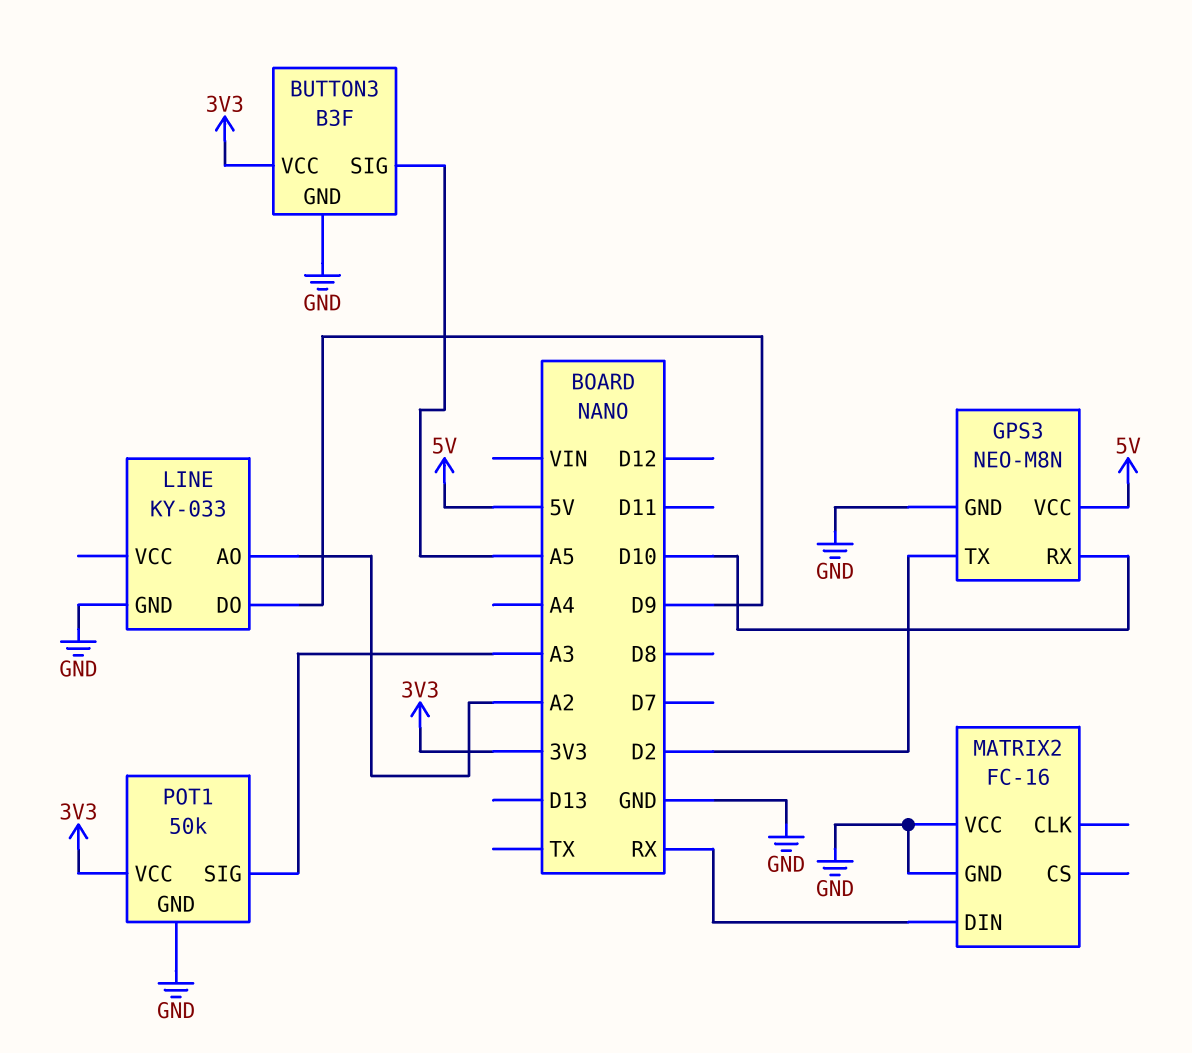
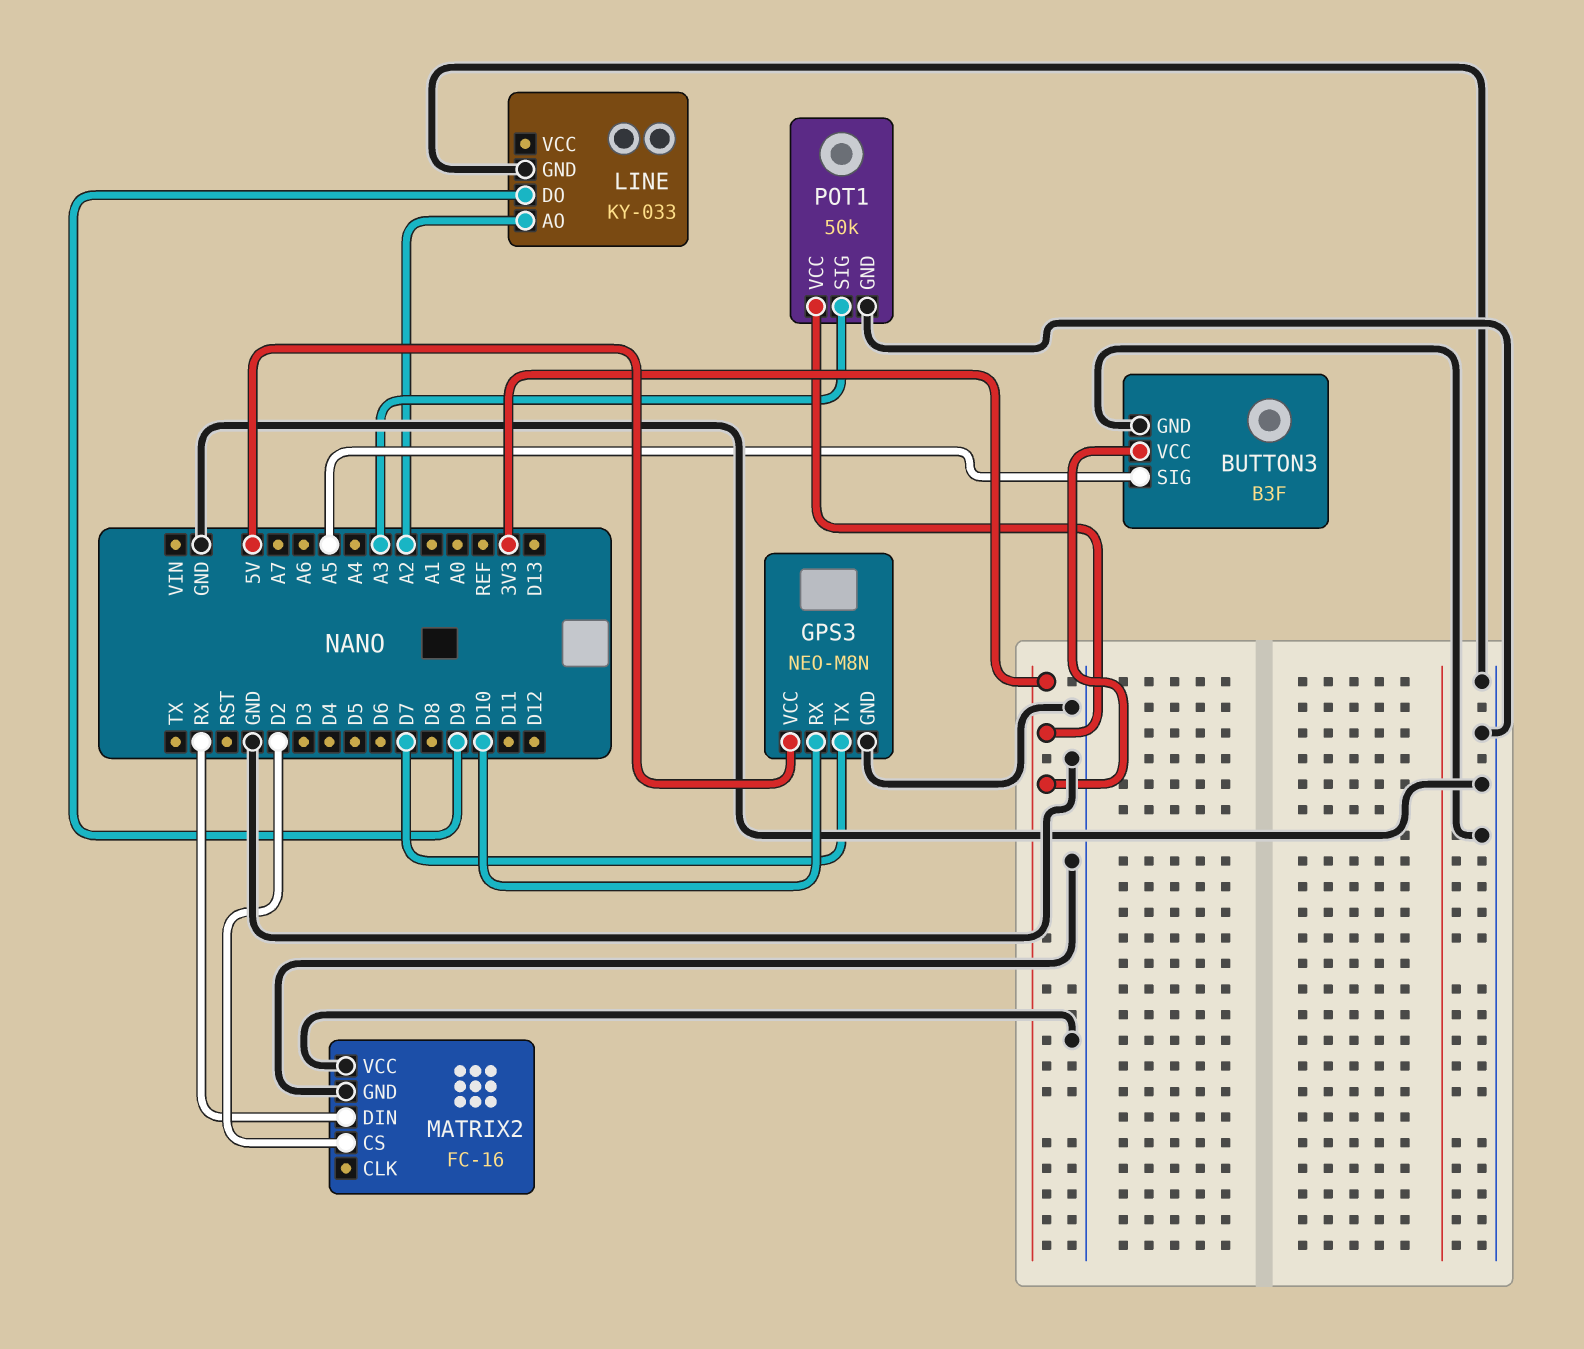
GPS3 pin TX: D2 -> D7
MATRIX2 pin CS: none -> D2

